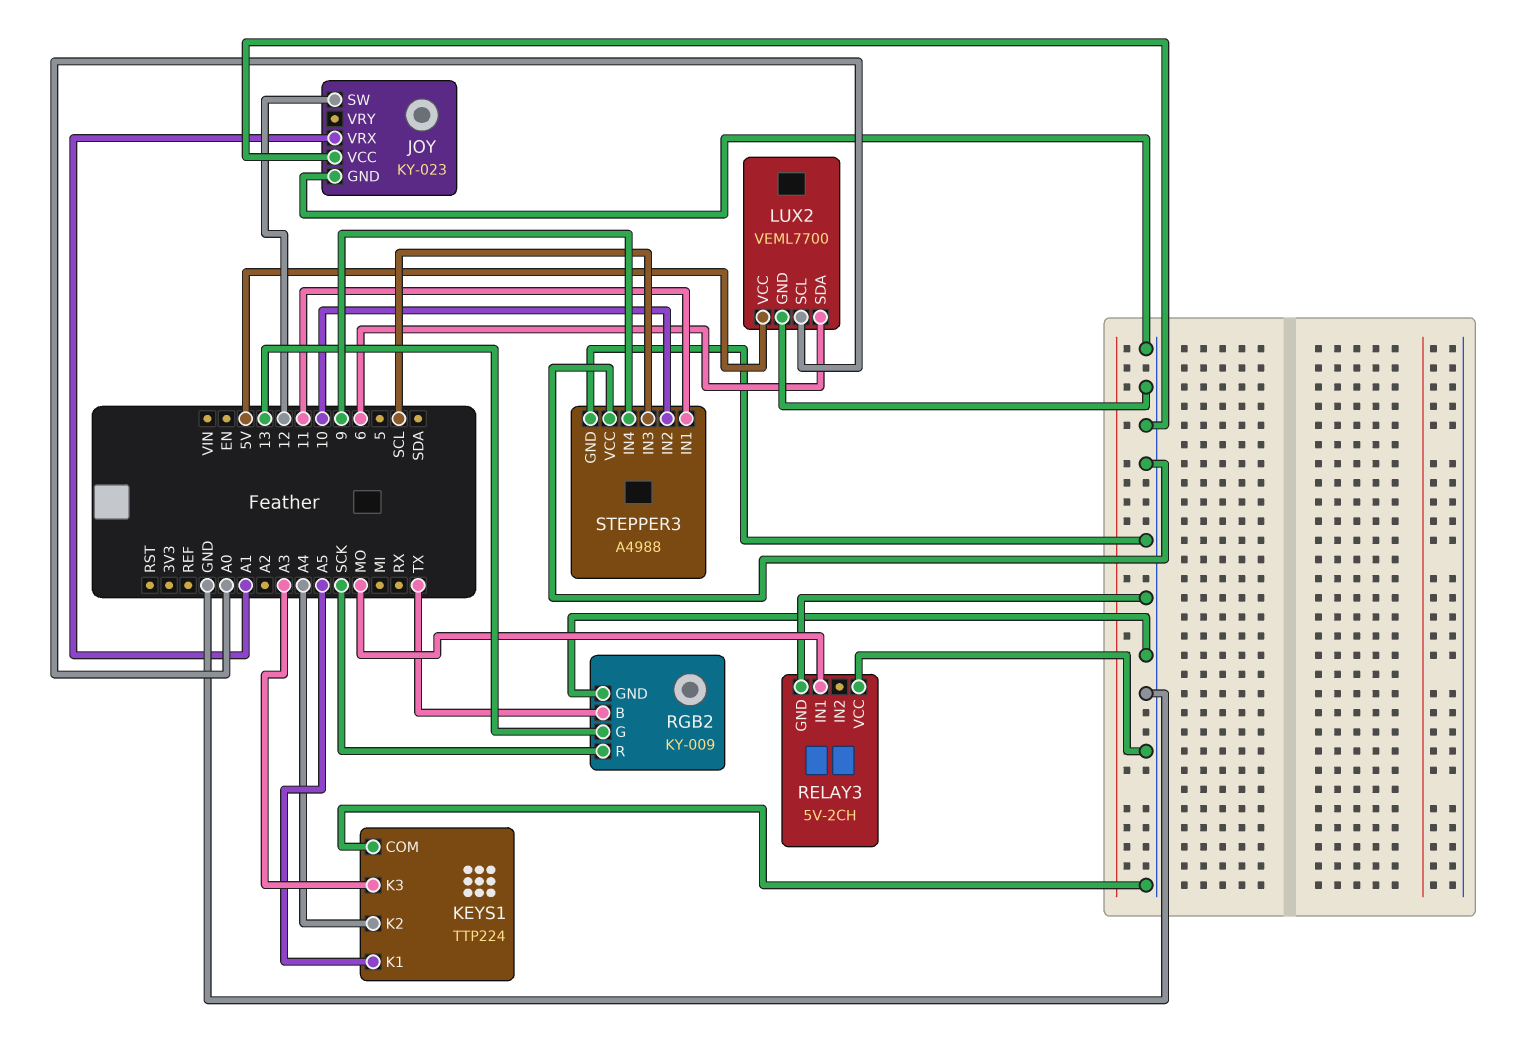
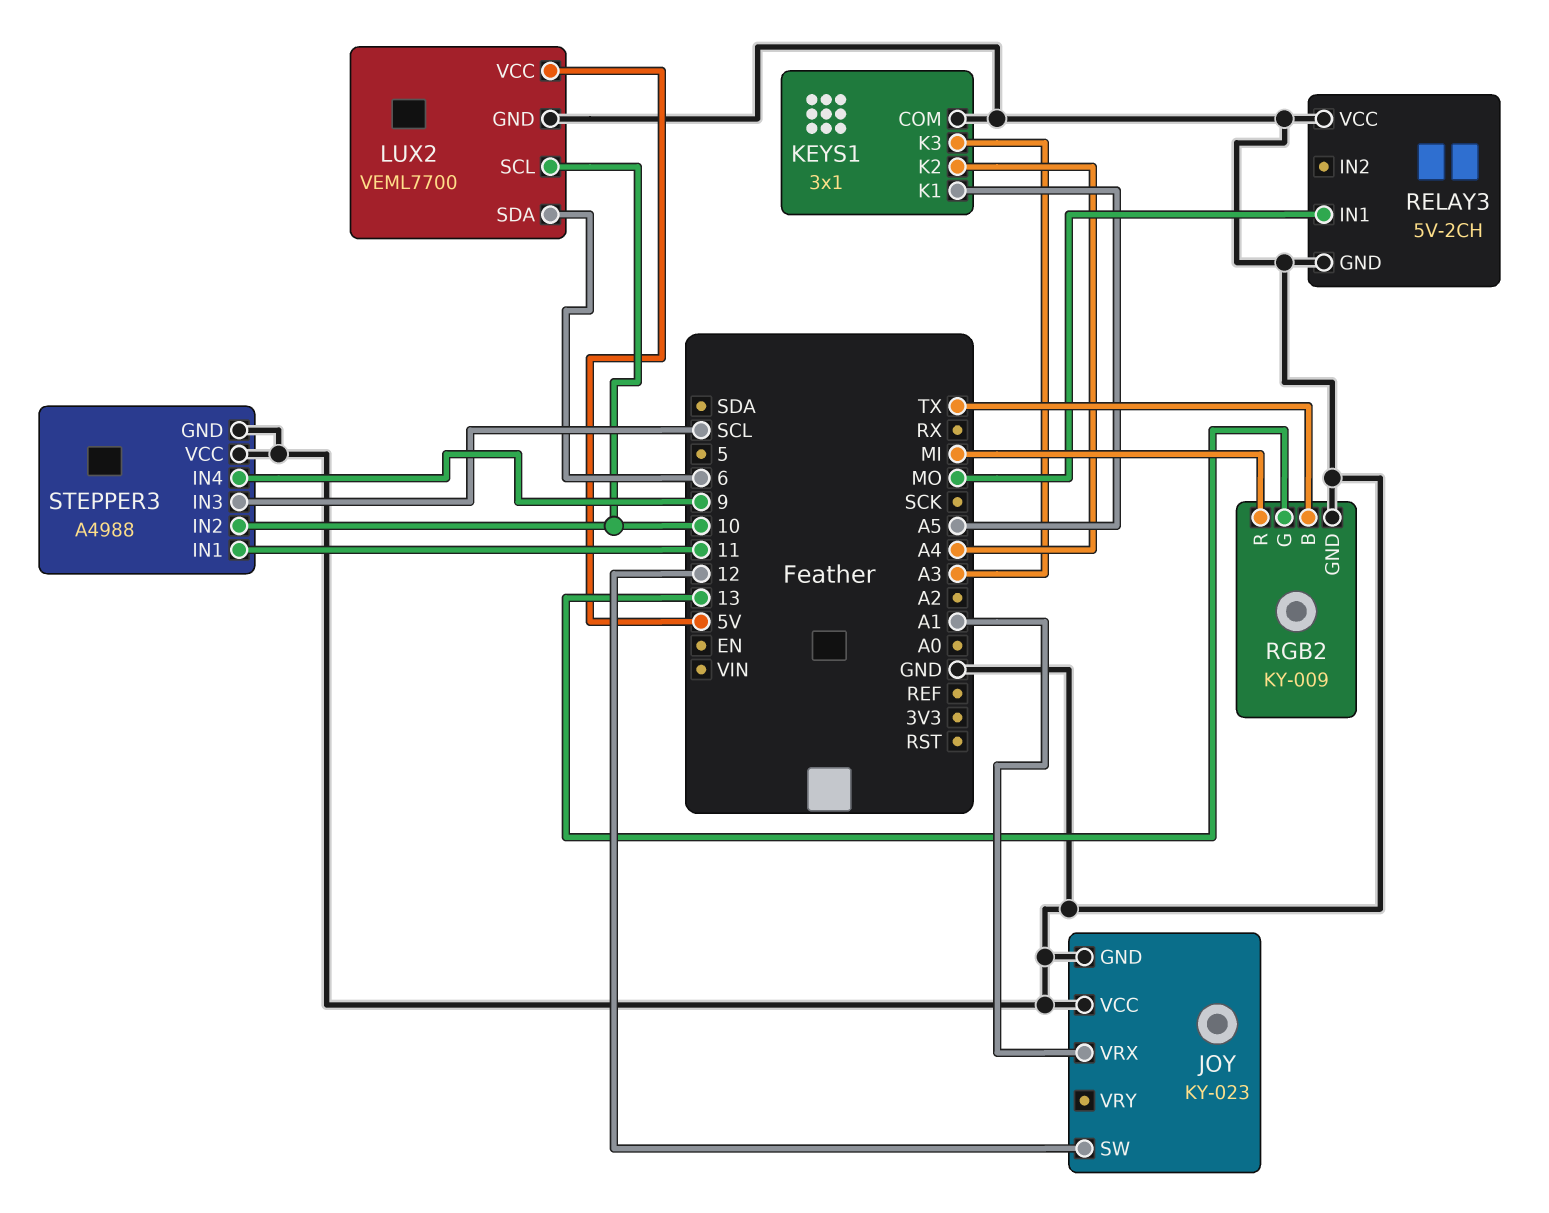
KEYS1: TTP224 -> 3x1
LUX2 pin SCL: A0 -> 10
RGB2 pin R: SCK -> MI

